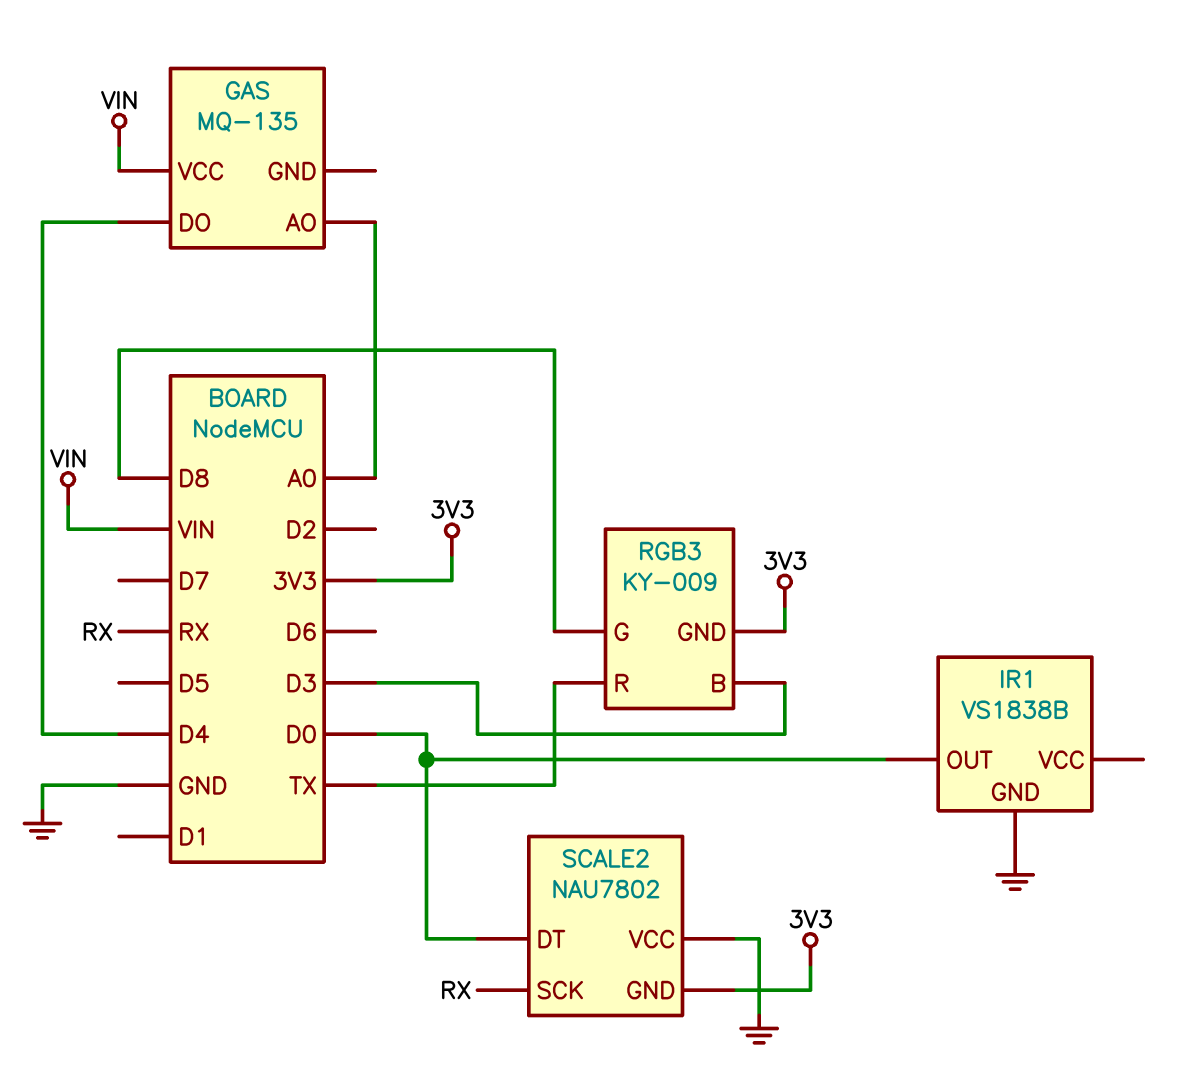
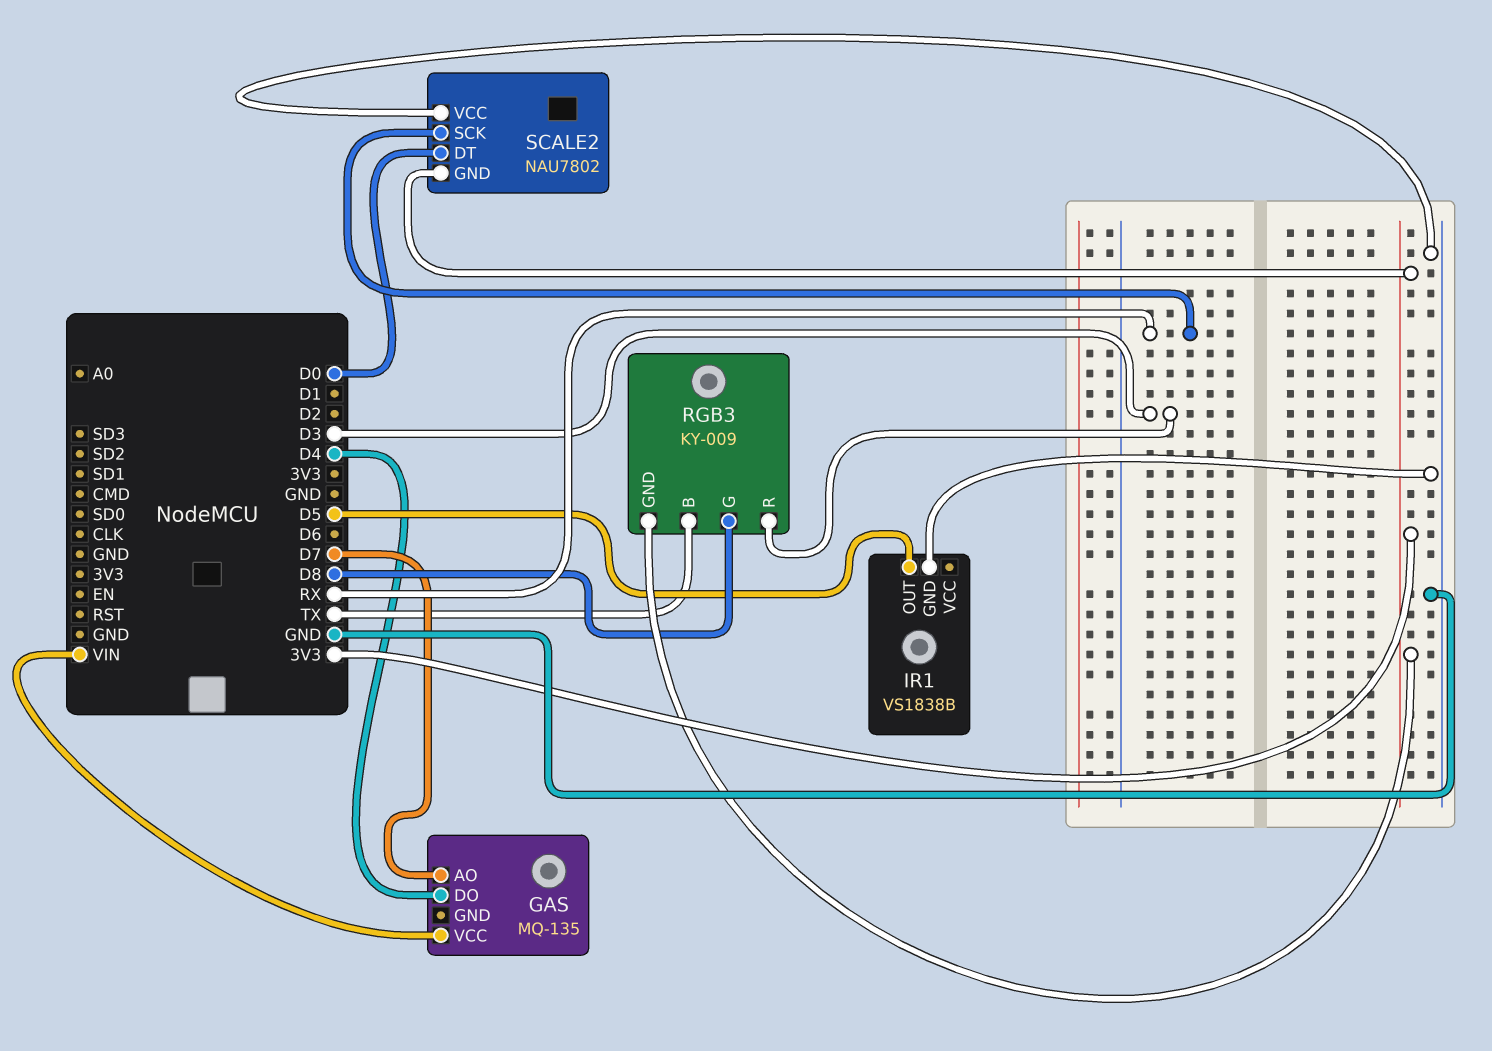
GAS pin AO: A0 -> D7
IR1 pin OUT: D0 -> D5
RGB3 pin B: D3 -> TX
RGB3 pin R: TX -> D3

